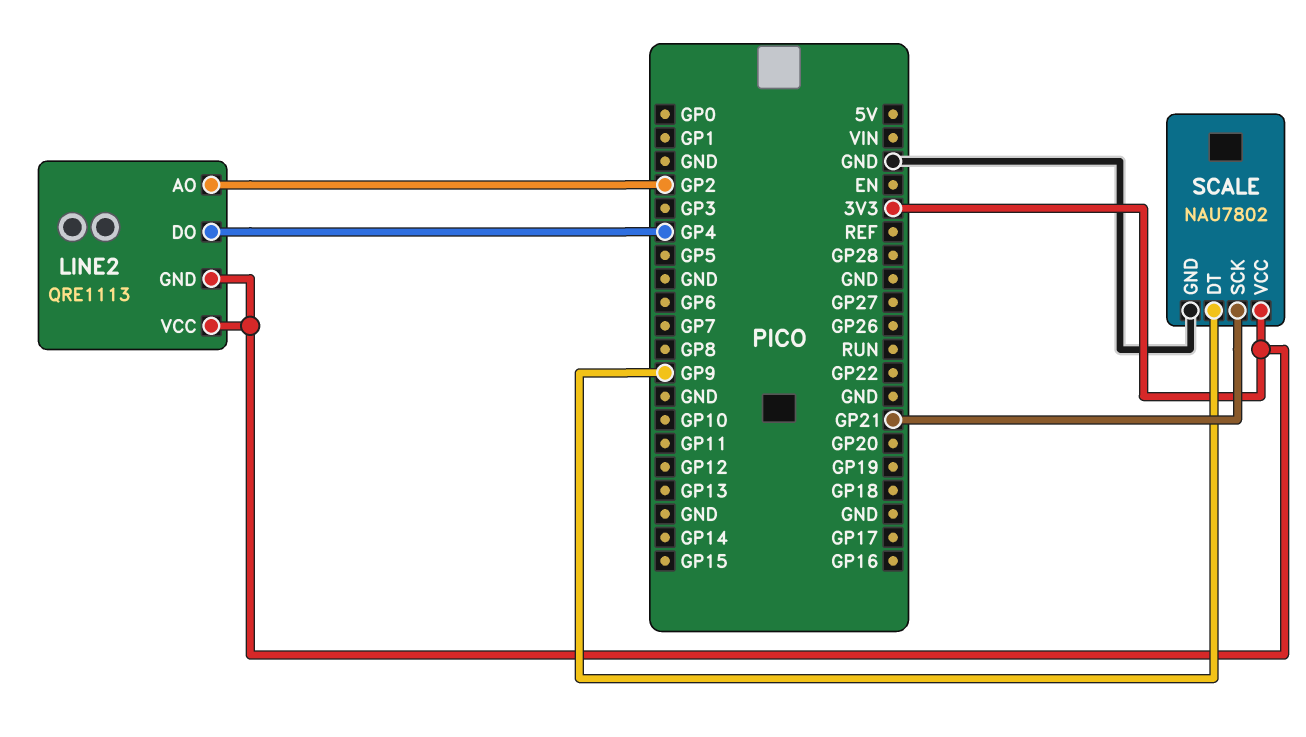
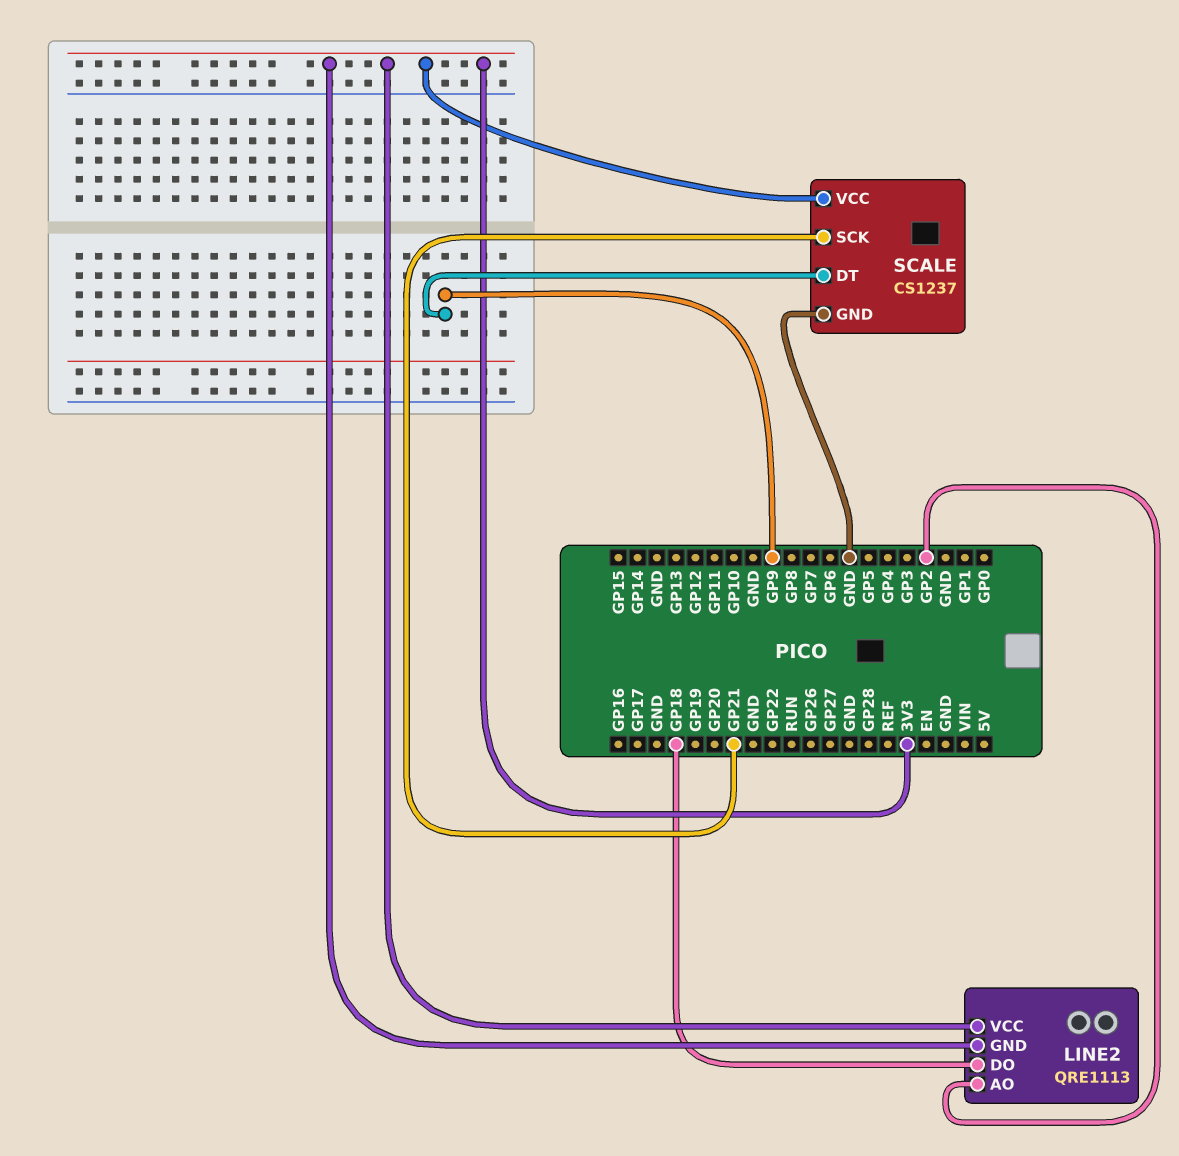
LINE2 pin DO: GP4 -> GP18
SCALE: NAU7802 -> CS1237

